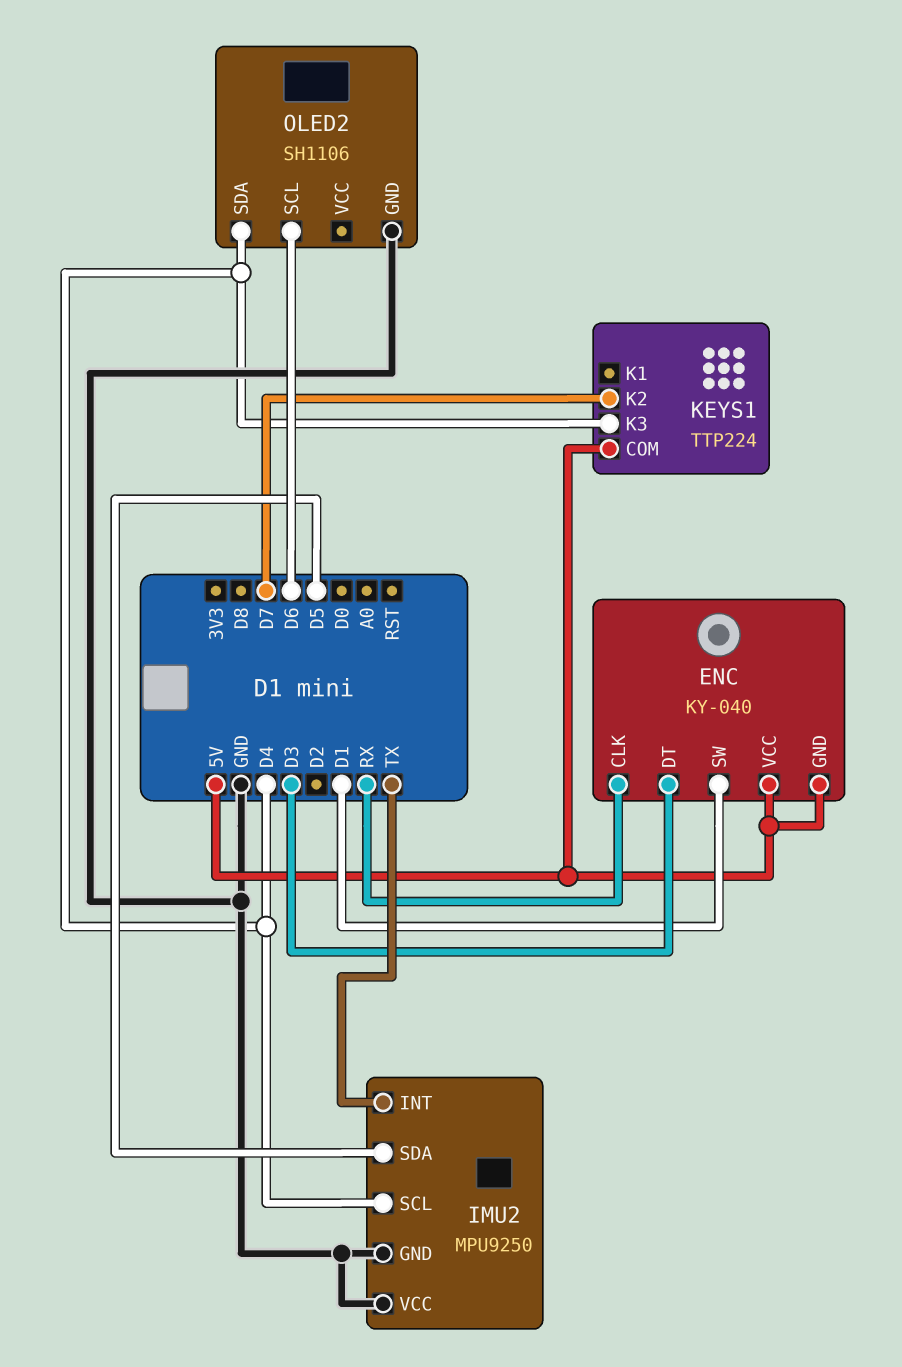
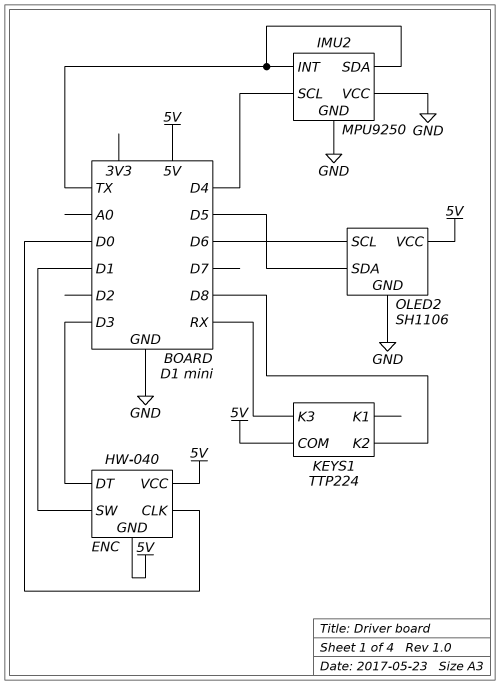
ENC: KY-040 -> HW-040
ENC pin CLK: RX -> D0
IMU2 pin SDA: D5 -> TX
KEYS1 pin K2: D7 -> D8
KEYS1 pin K3: D4 -> RX
OLED2 pin SDA: D4 -> D5
OLED2 pin VCC: none -> 5V

